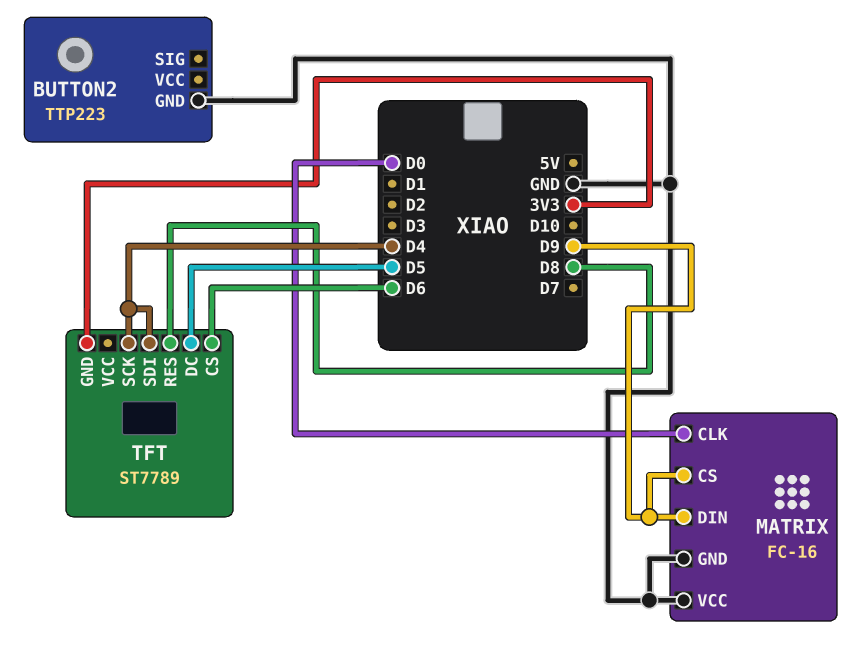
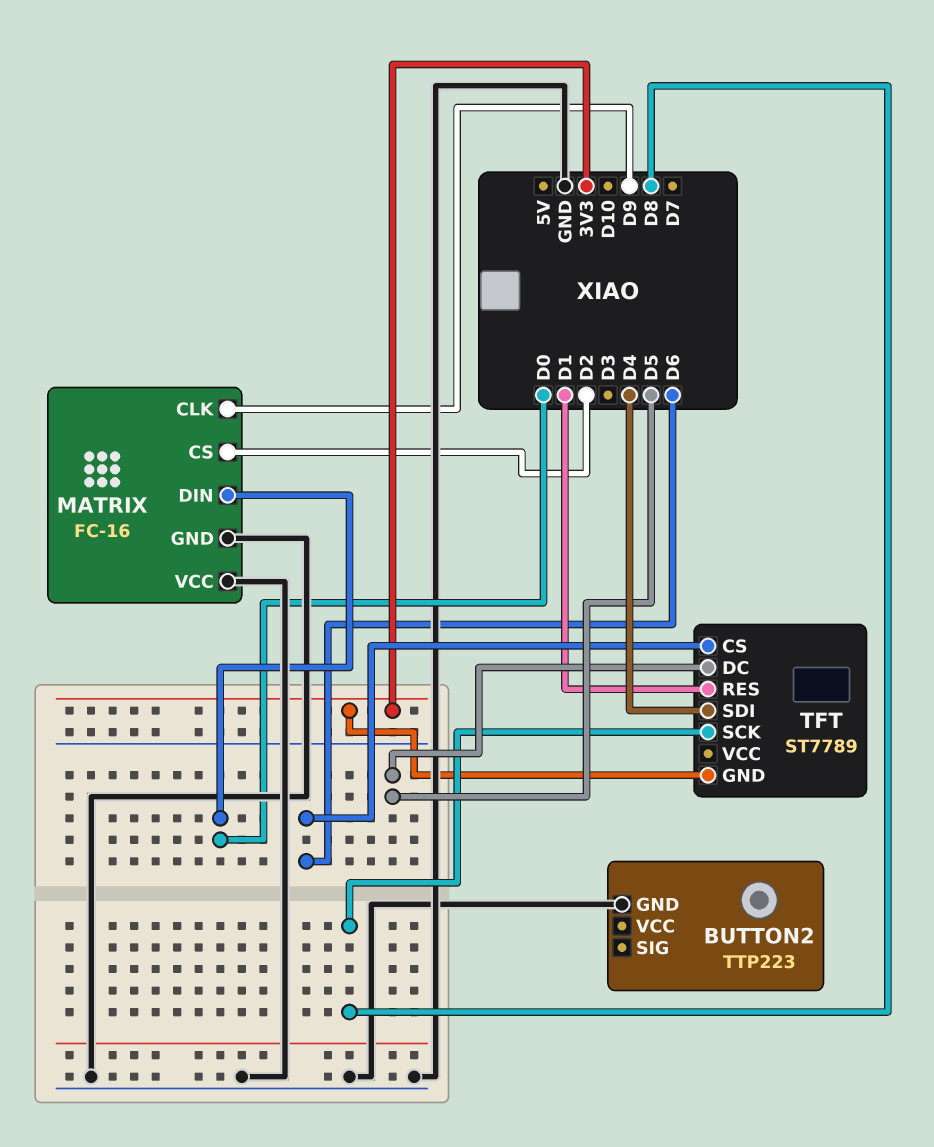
MATRIX pin CLK: D0 -> D9
MATRIX pin CS: D9 -> D2
MATRIX pin DIN: D9 -> D0
TFT pin RES: D8 -> D1
TFT pin SCK: D4 -> D8

